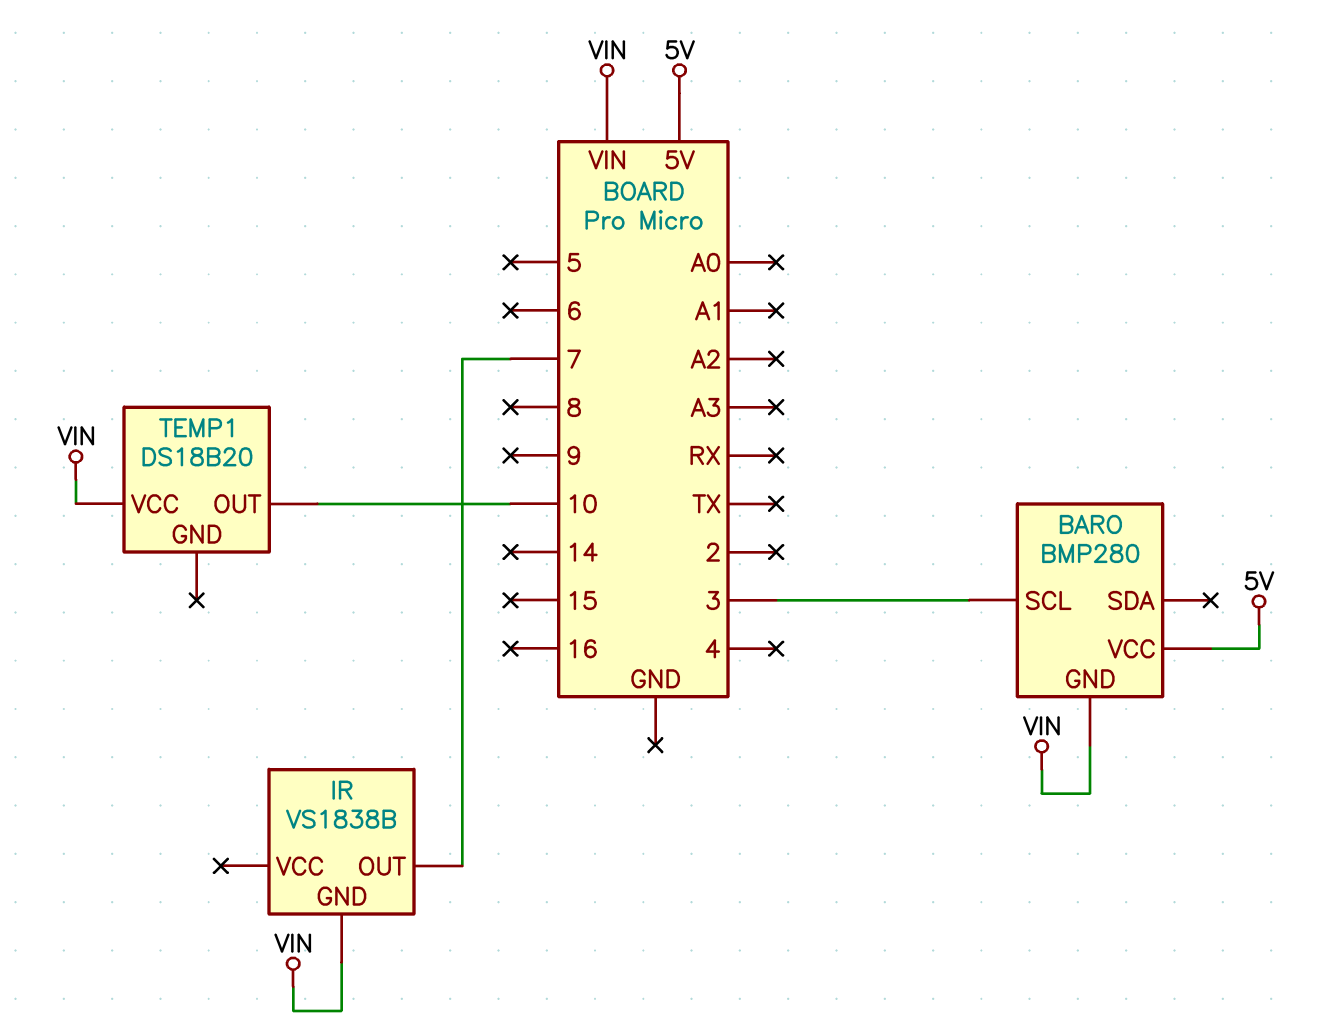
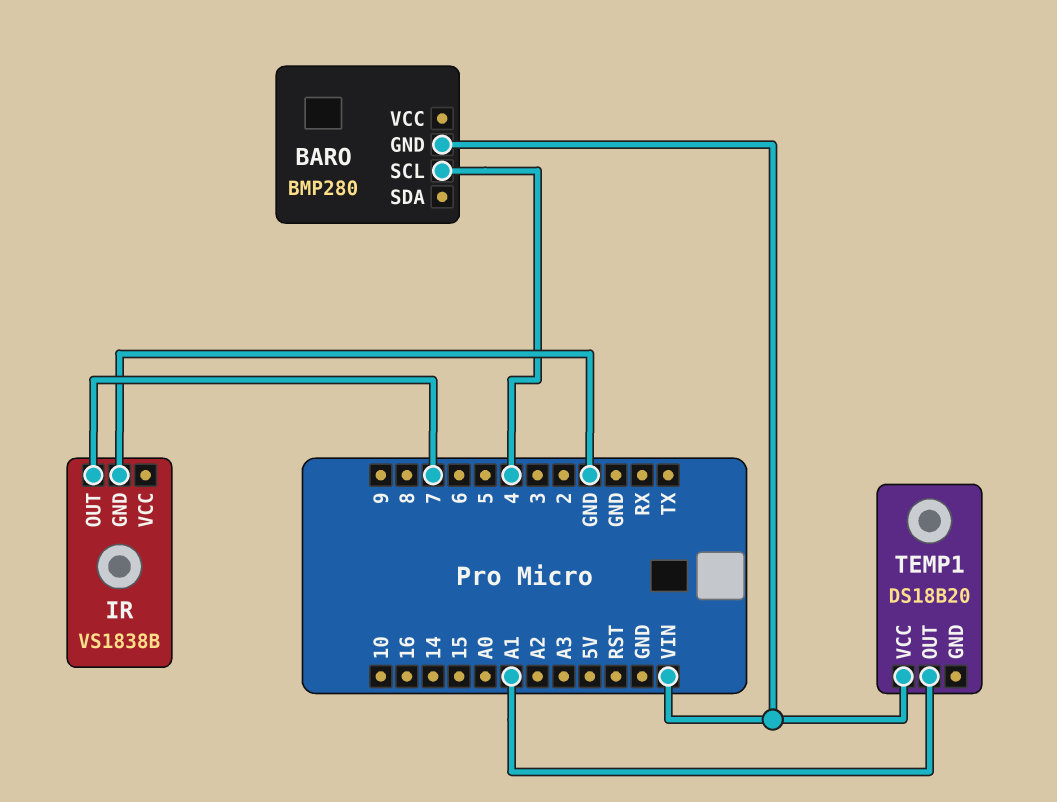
BARO pin SCL: 3 -> 4
BARO pin VCC: 5V -> none
IR pin GND: VIN -> GND
TEMP1 pin OUT: 10 -> A1

